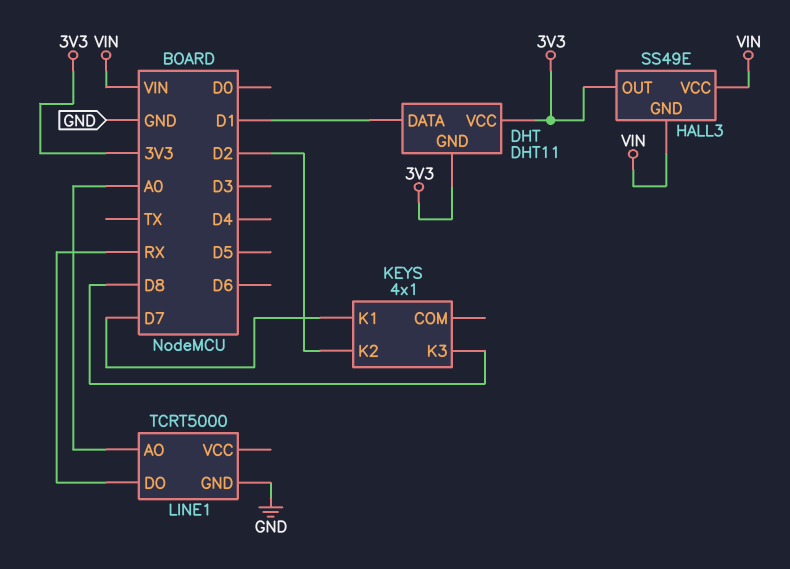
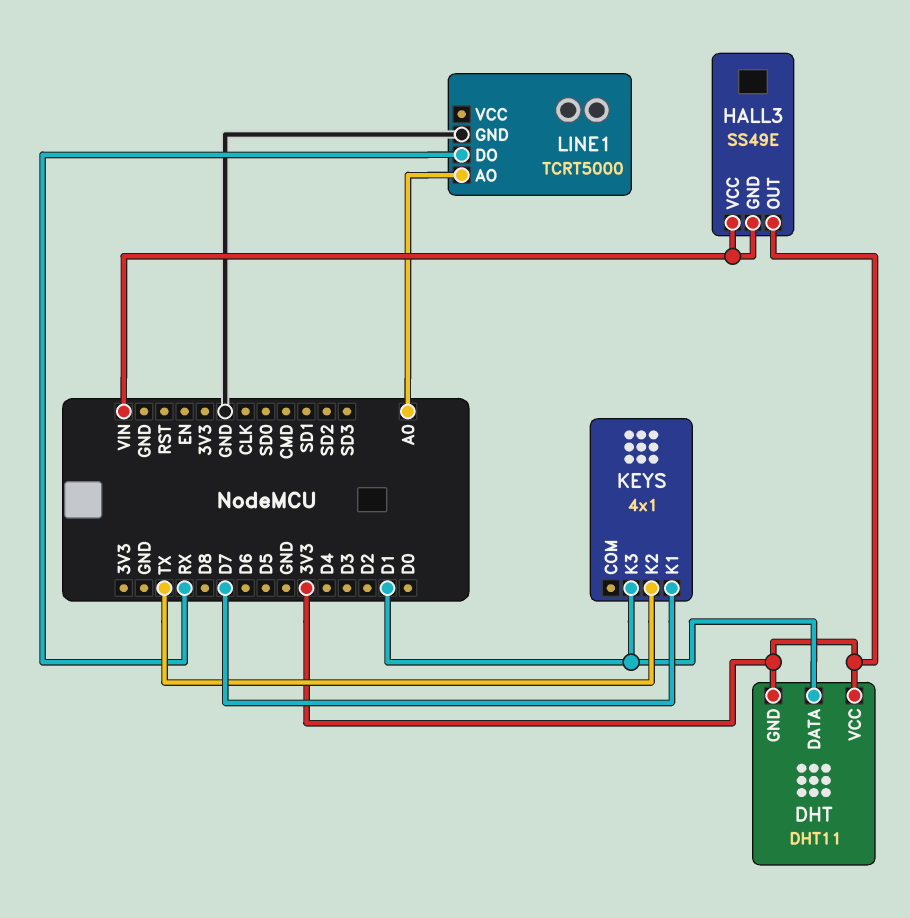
KEYS pin K2: D2 -> TX
KEYS pin K3: D8 -> D1

